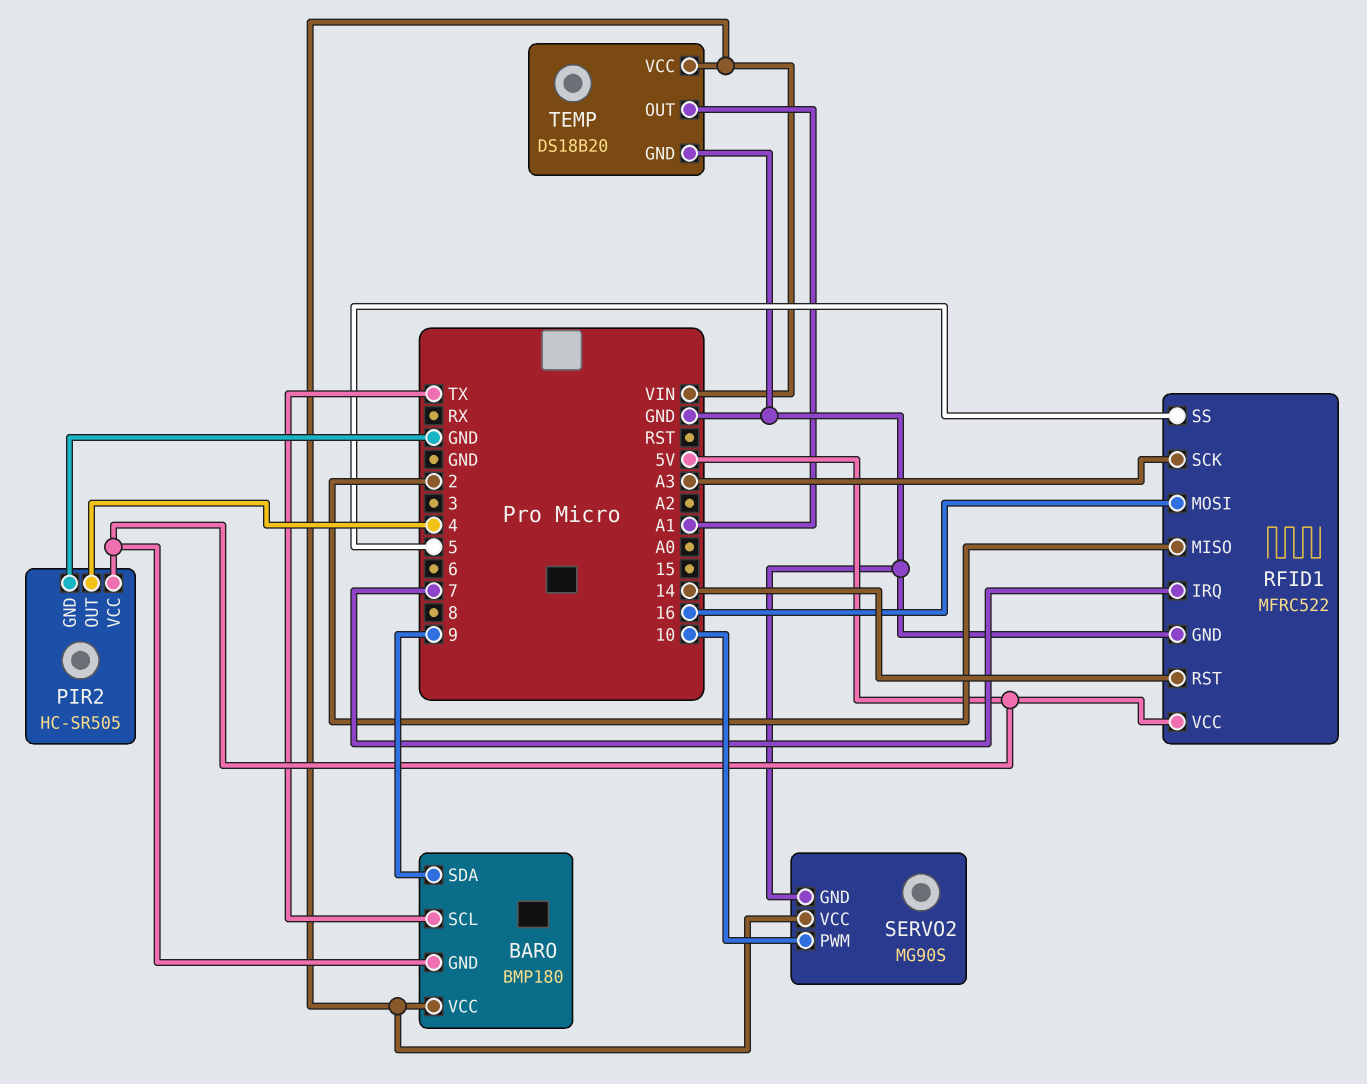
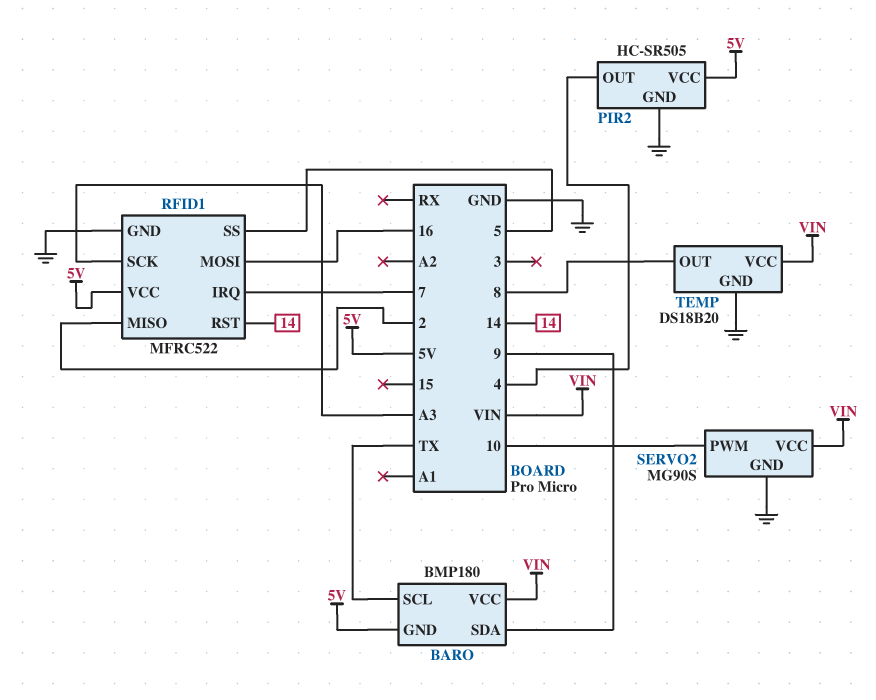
TEMP pin OUT: A1 -> 8

